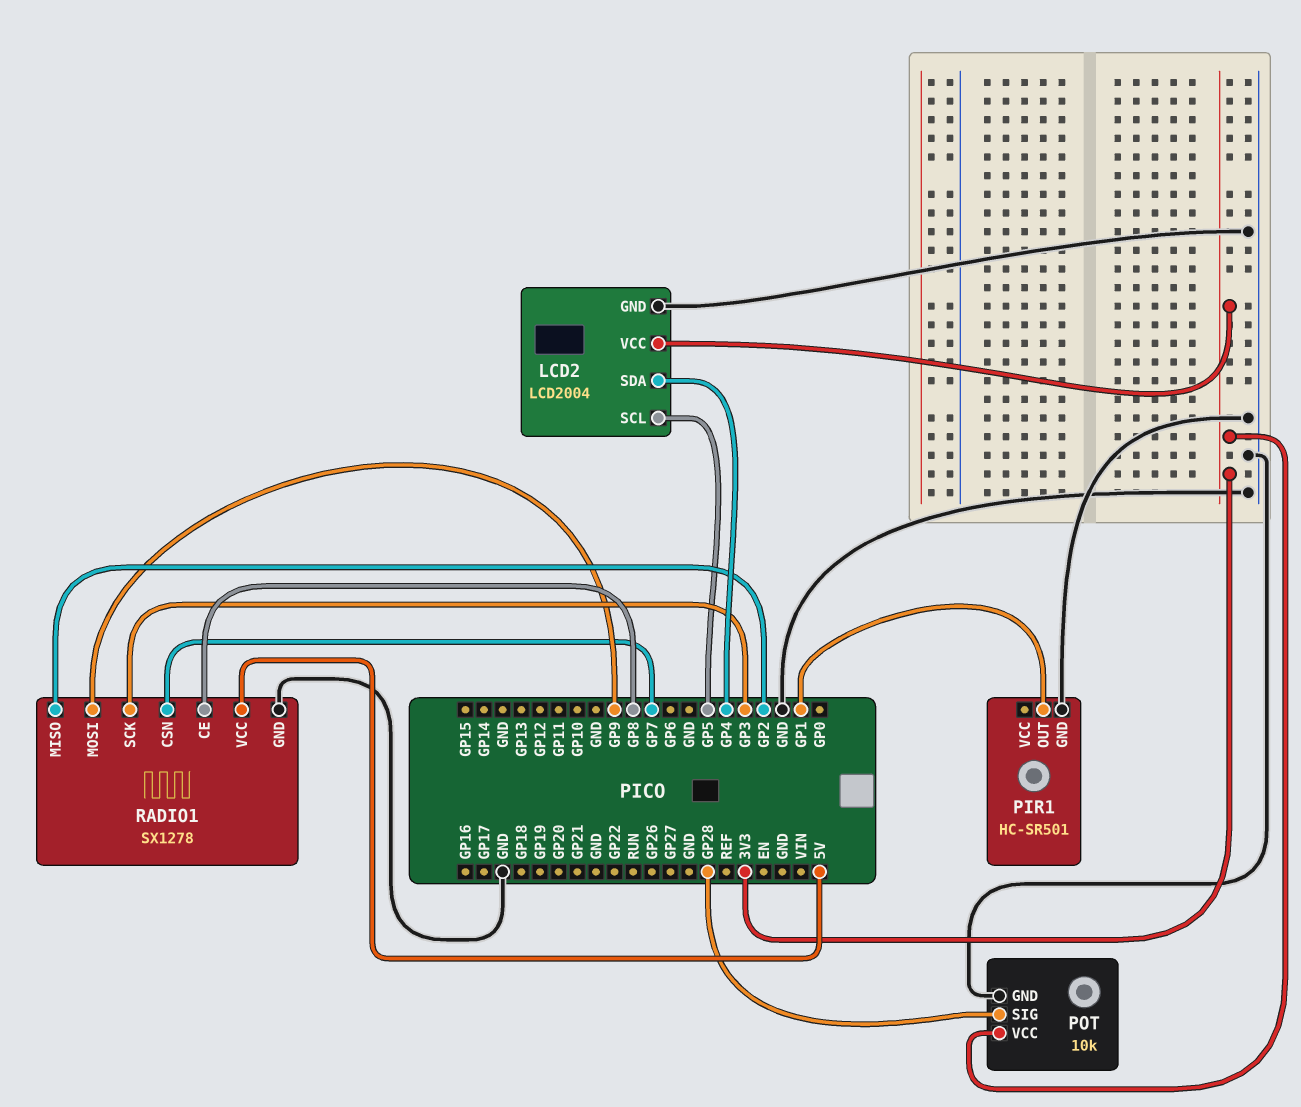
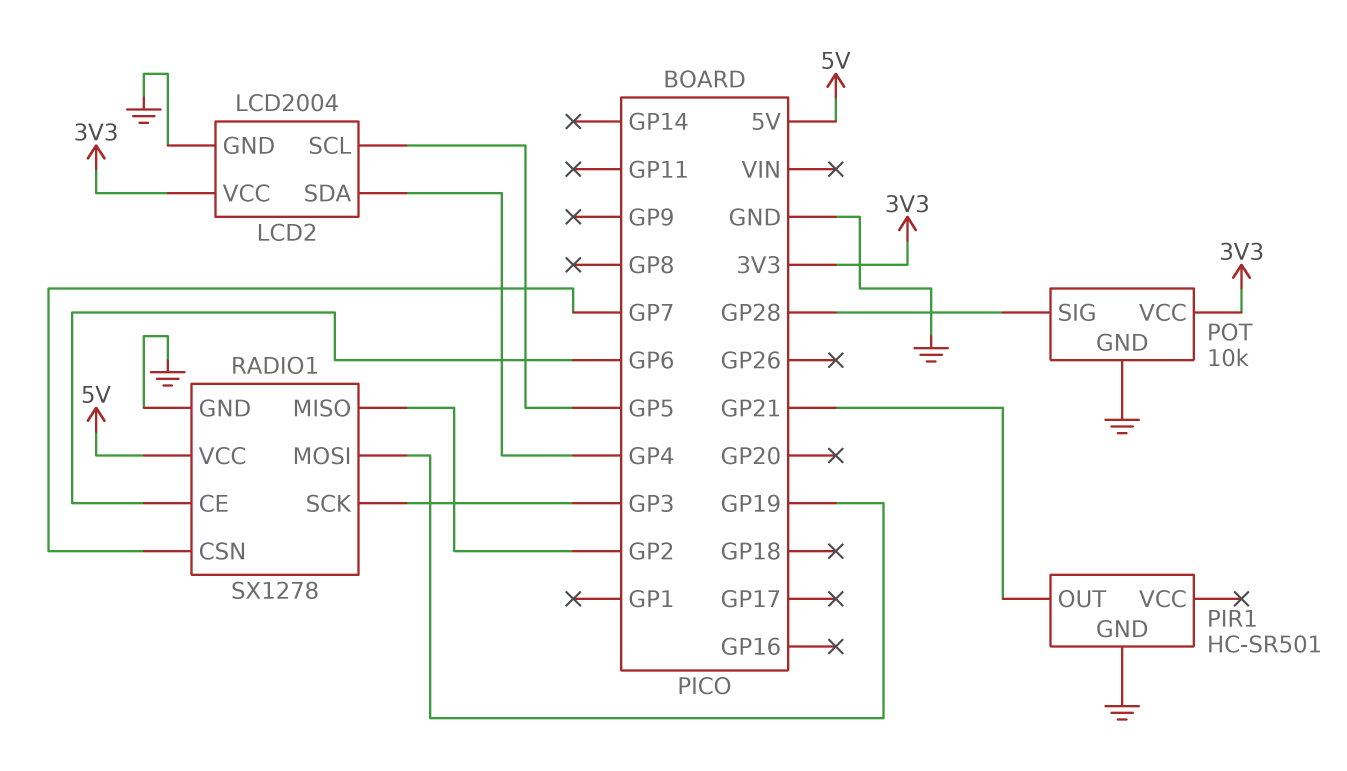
PIR1 pin OUT: GP1 -> GP21
RADIO1 pin CE: GP8 -> GP6
RADIO1 pin MOSI: GP9 -> GP19

